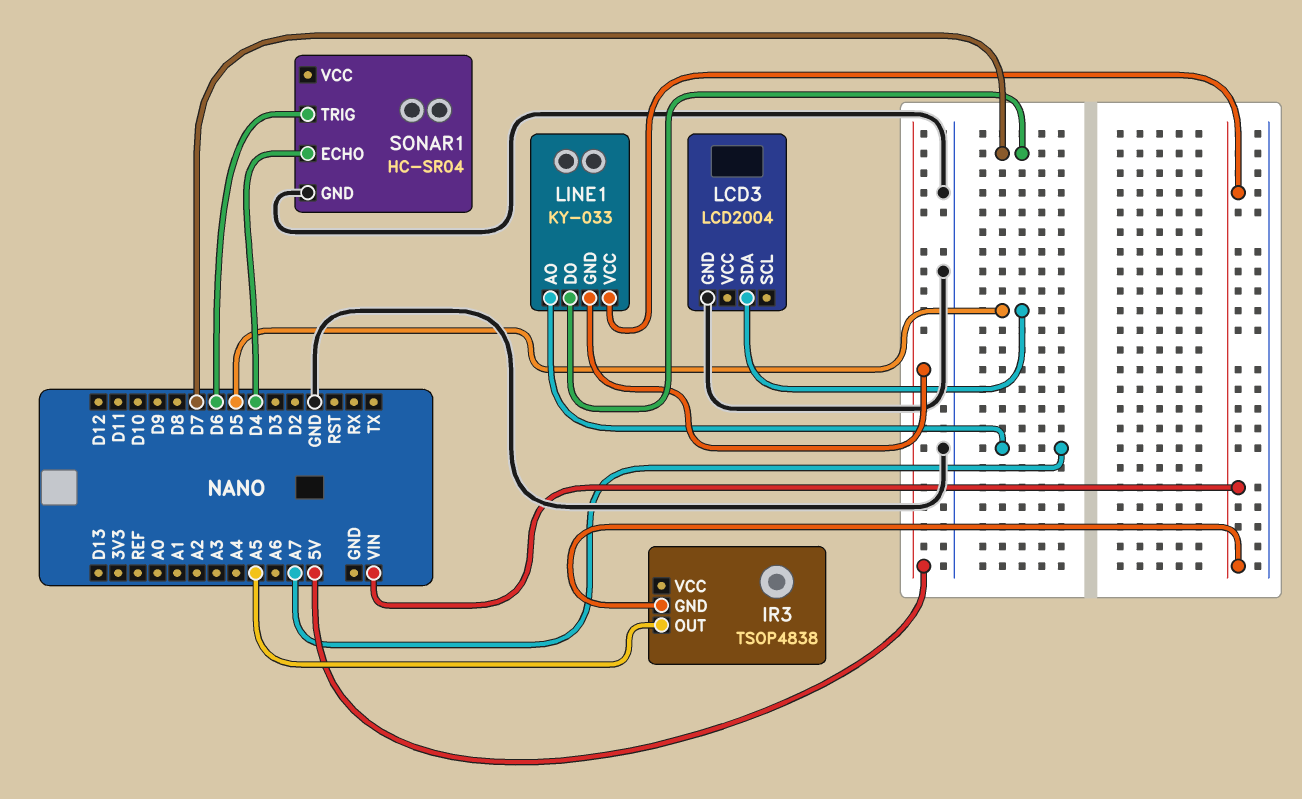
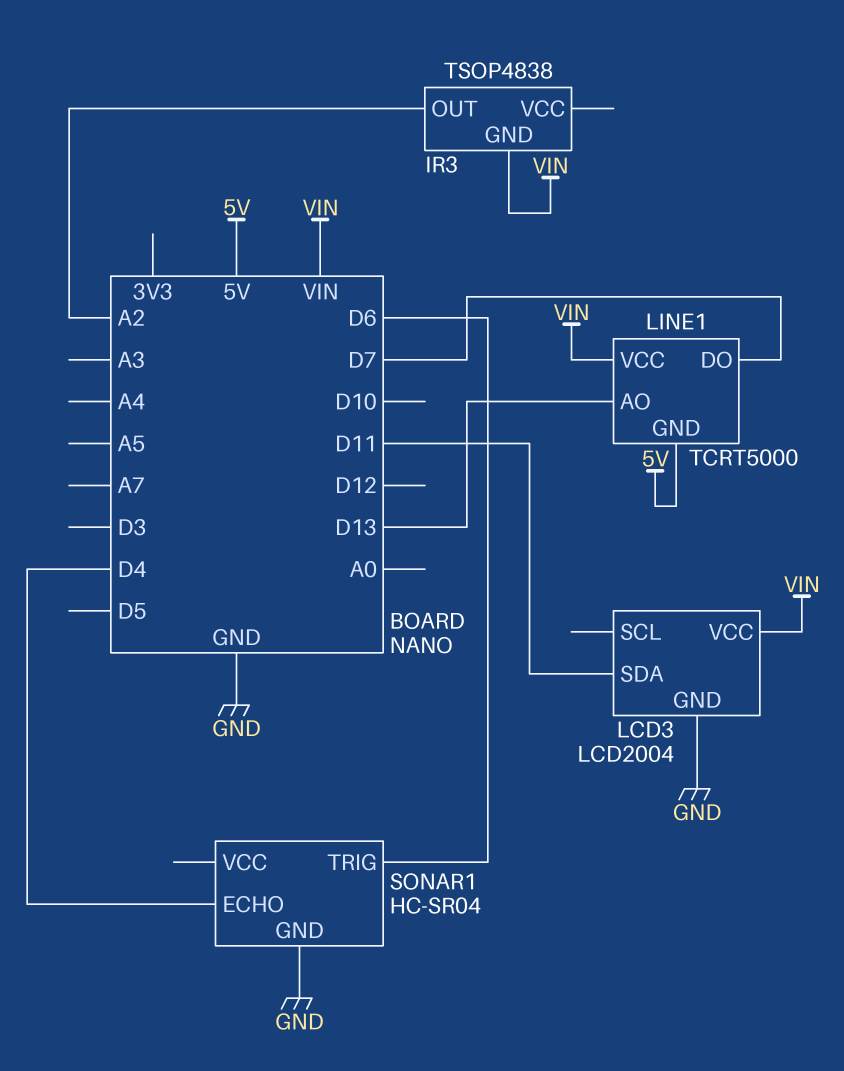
IR3 pin OUT: A5 -> A2
LCD3 pin SDA: D5 -> D11
LCD3 pin VCC: none -> VIN
LINE1: KY-033 -> TCRT5000
LINE1 pin AO: A7 -> D13

